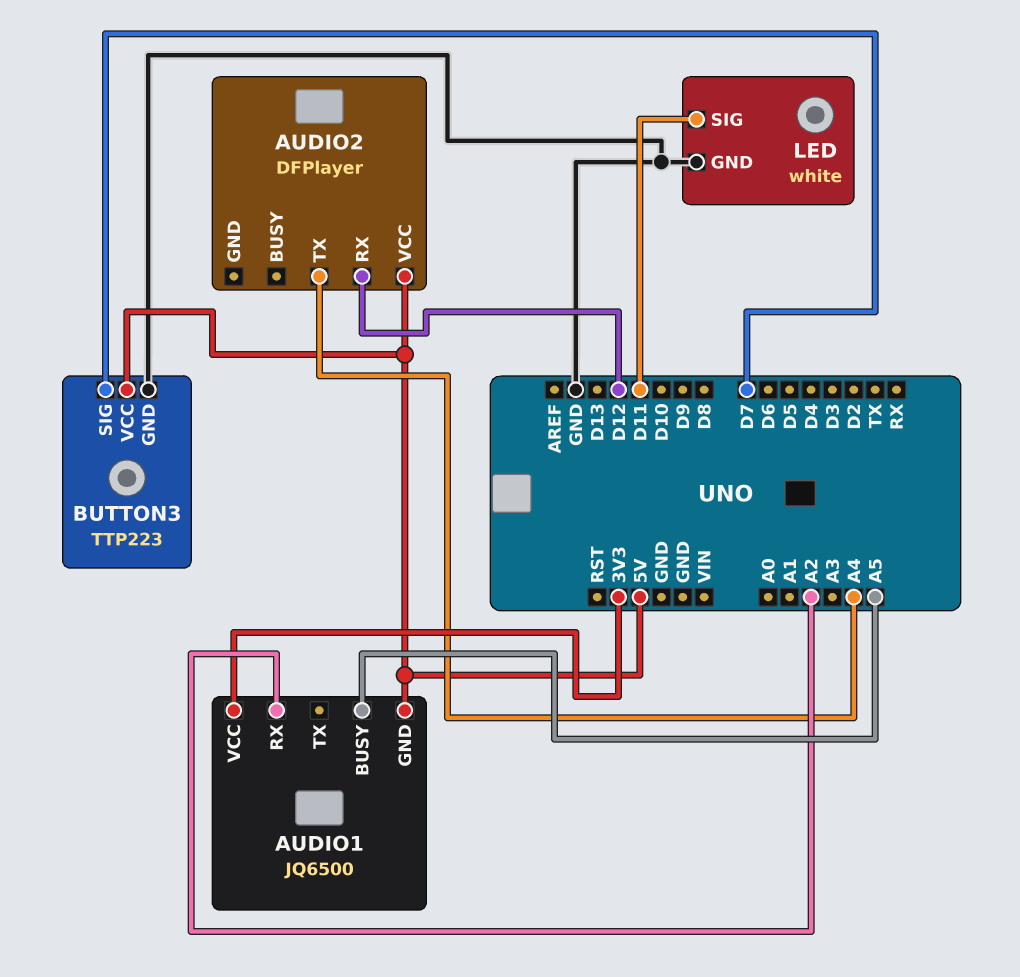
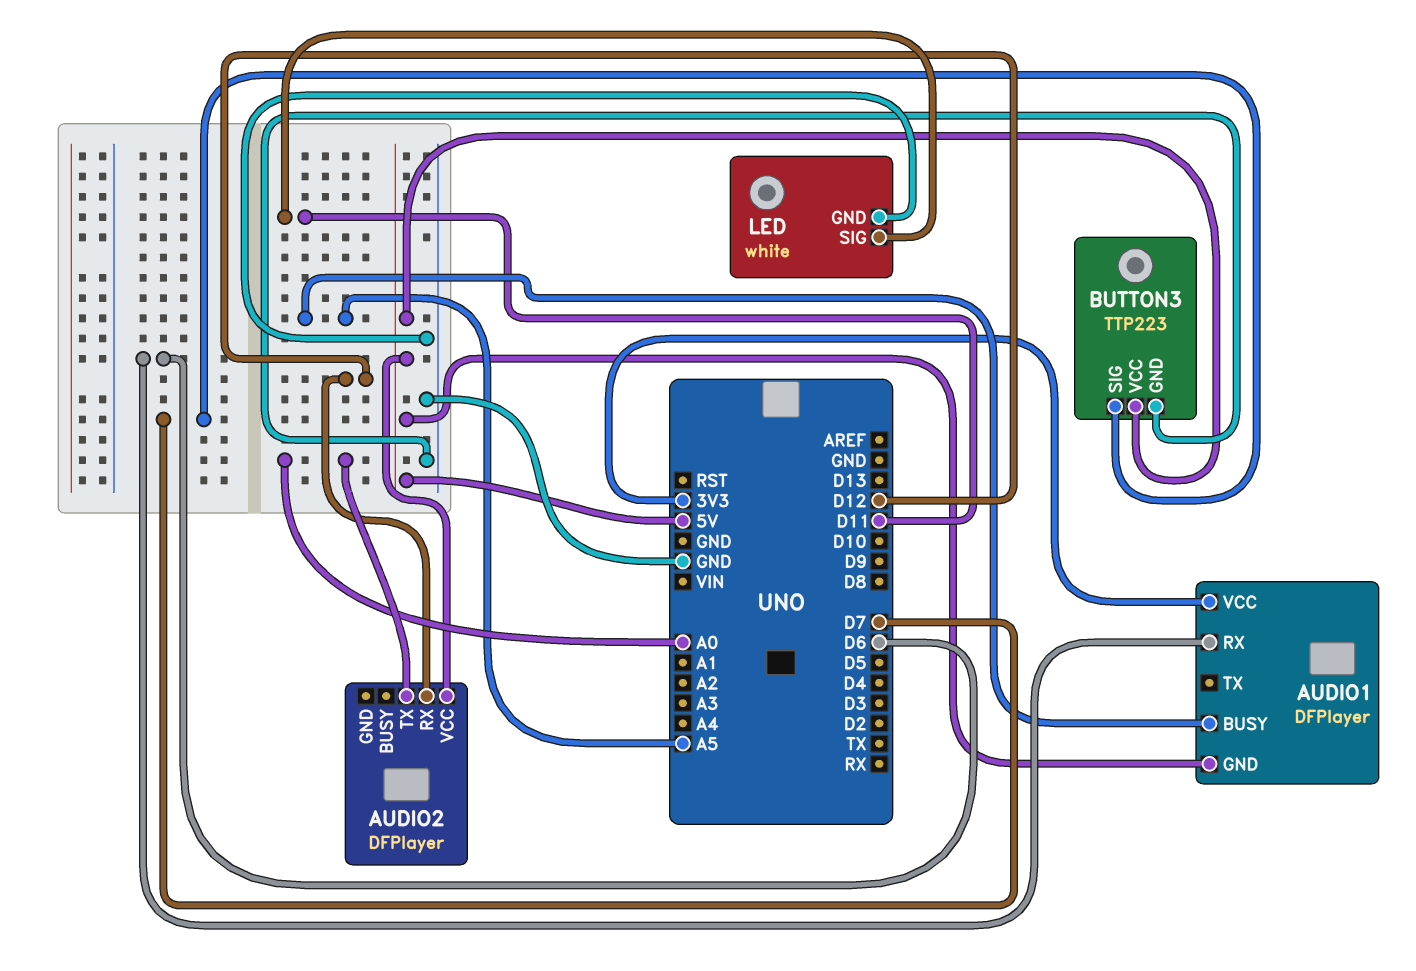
AUDIO1: JQ6500 -> DFPlayer
AUDIO1 pin RX: A2 -> D6
AUDIO2 pin TX: A4 -> A0

